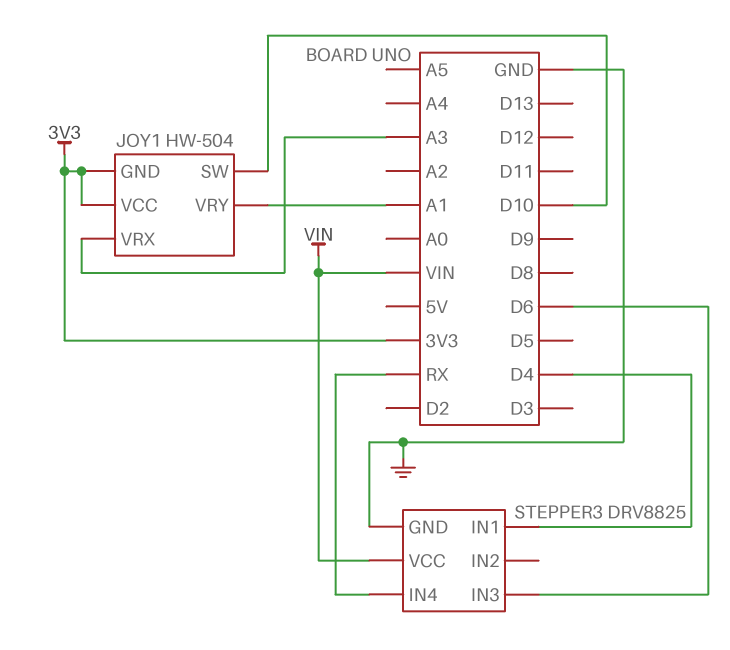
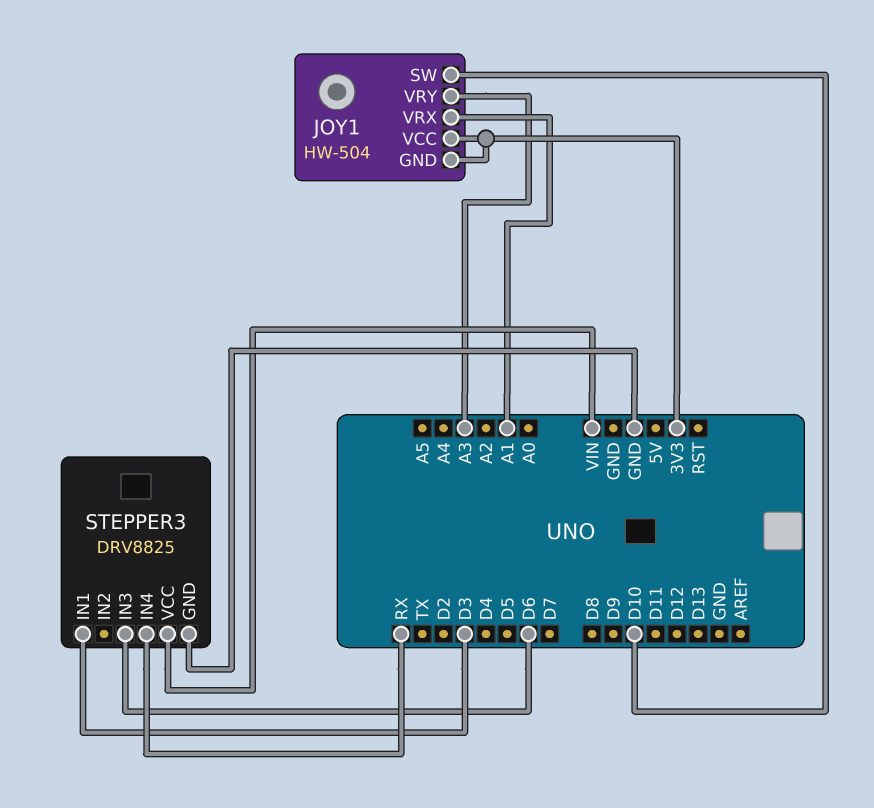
JOY1 pin VRX: A3 -> A1
JOY1 pin VRY: A1 -> A3
STEPPER3 pin IN1: D4 -> D3

